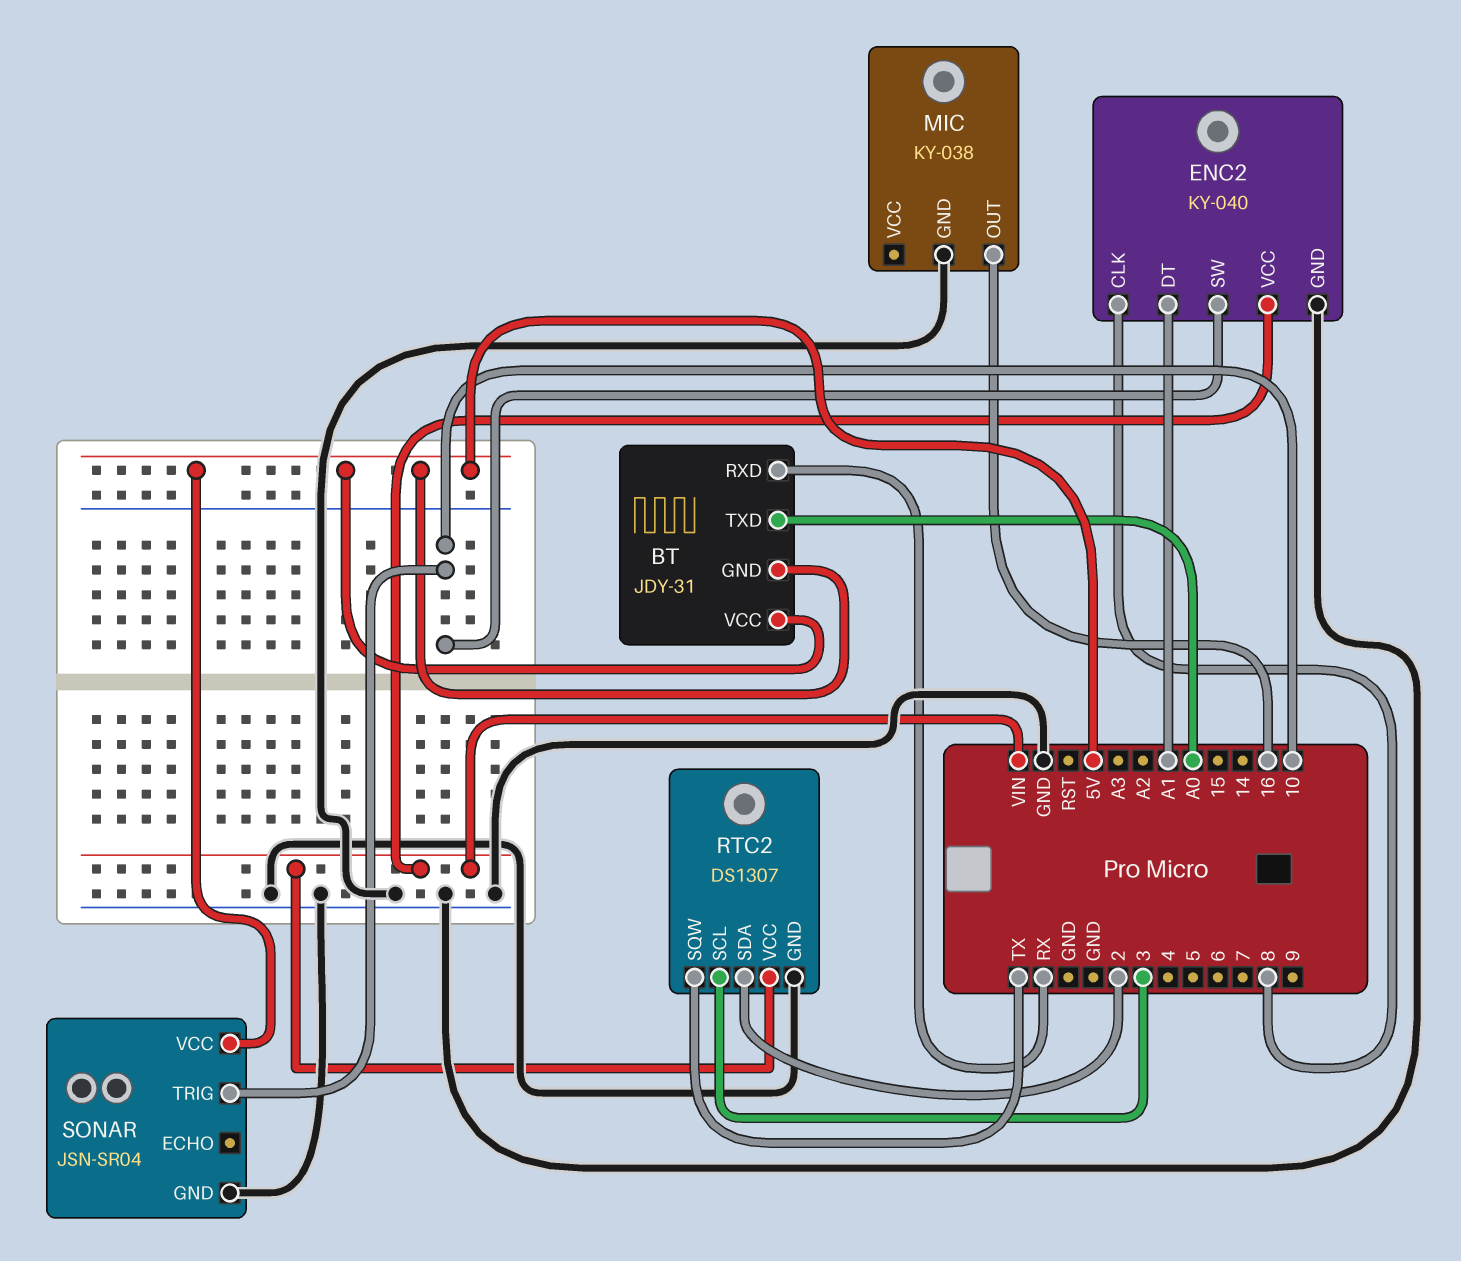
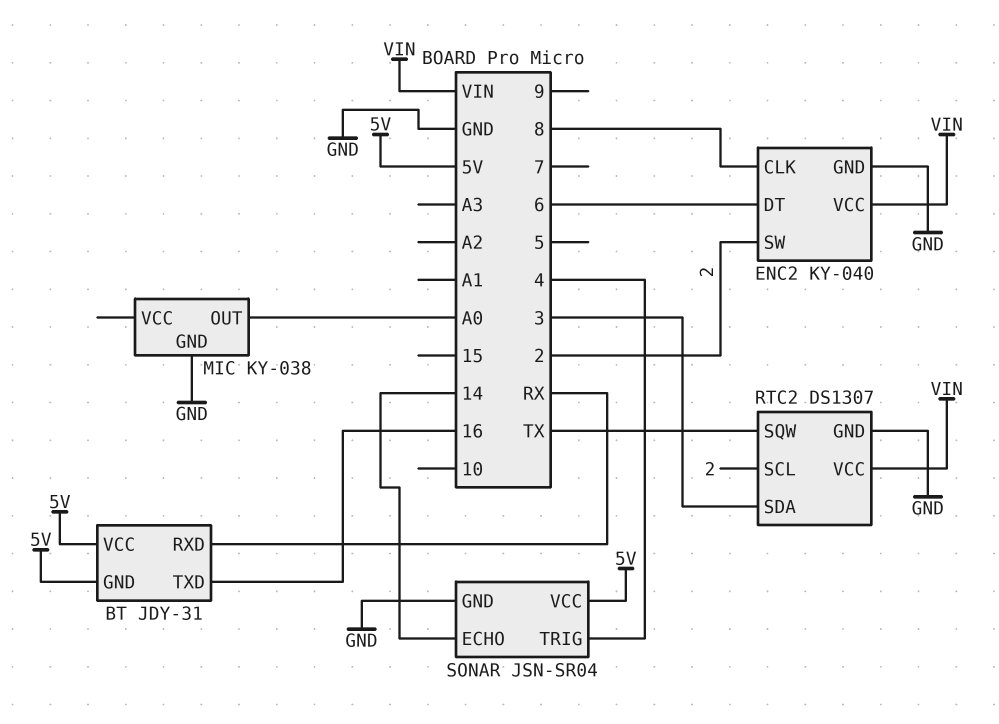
BT pin TXD: A0 -> 16
ENC2 pin DT: A1 -> 6
ENC2 pin SW: 10 -> 2
MIC pin OUT: 16 -> A0
RTC2 pin SCL: 3 -> 2
RTC2 pin SDA: 2 -> 3
SONAR pin ECHO: none -> 14
SONAR pin TRIG: 10 -> 4

